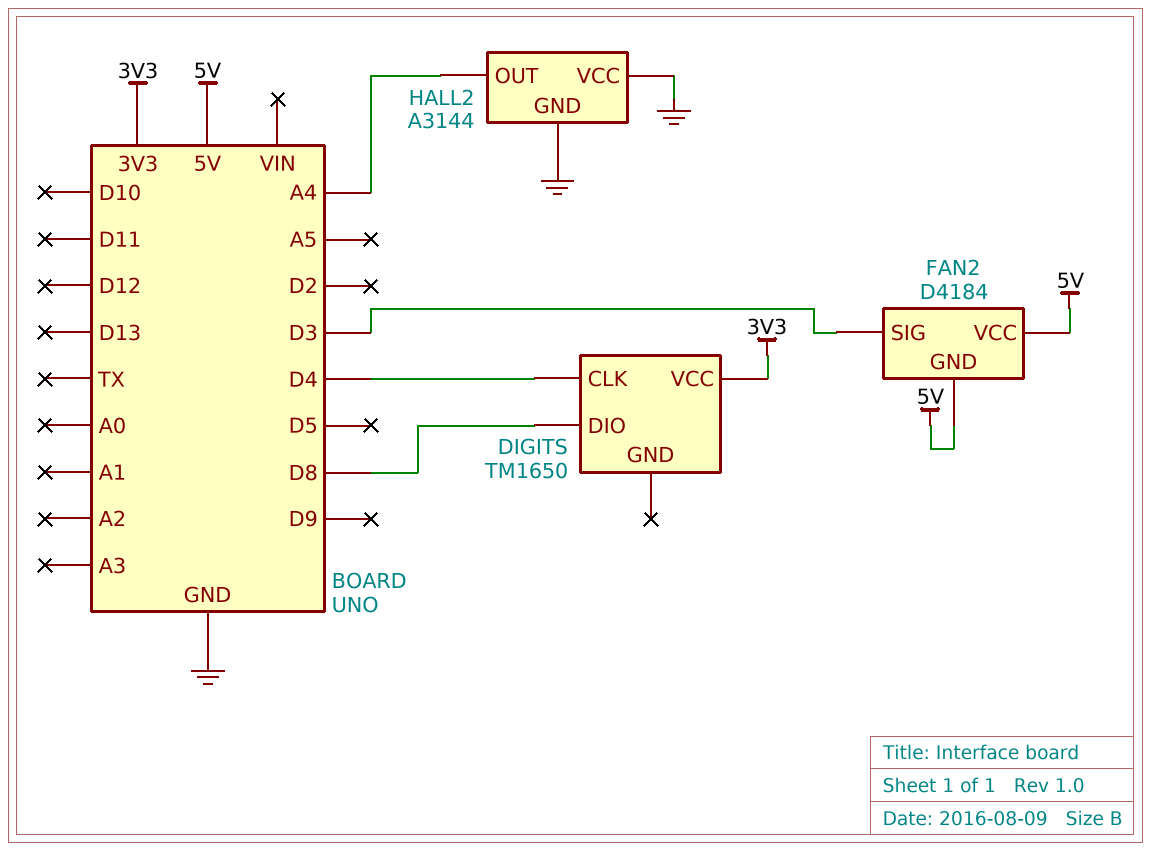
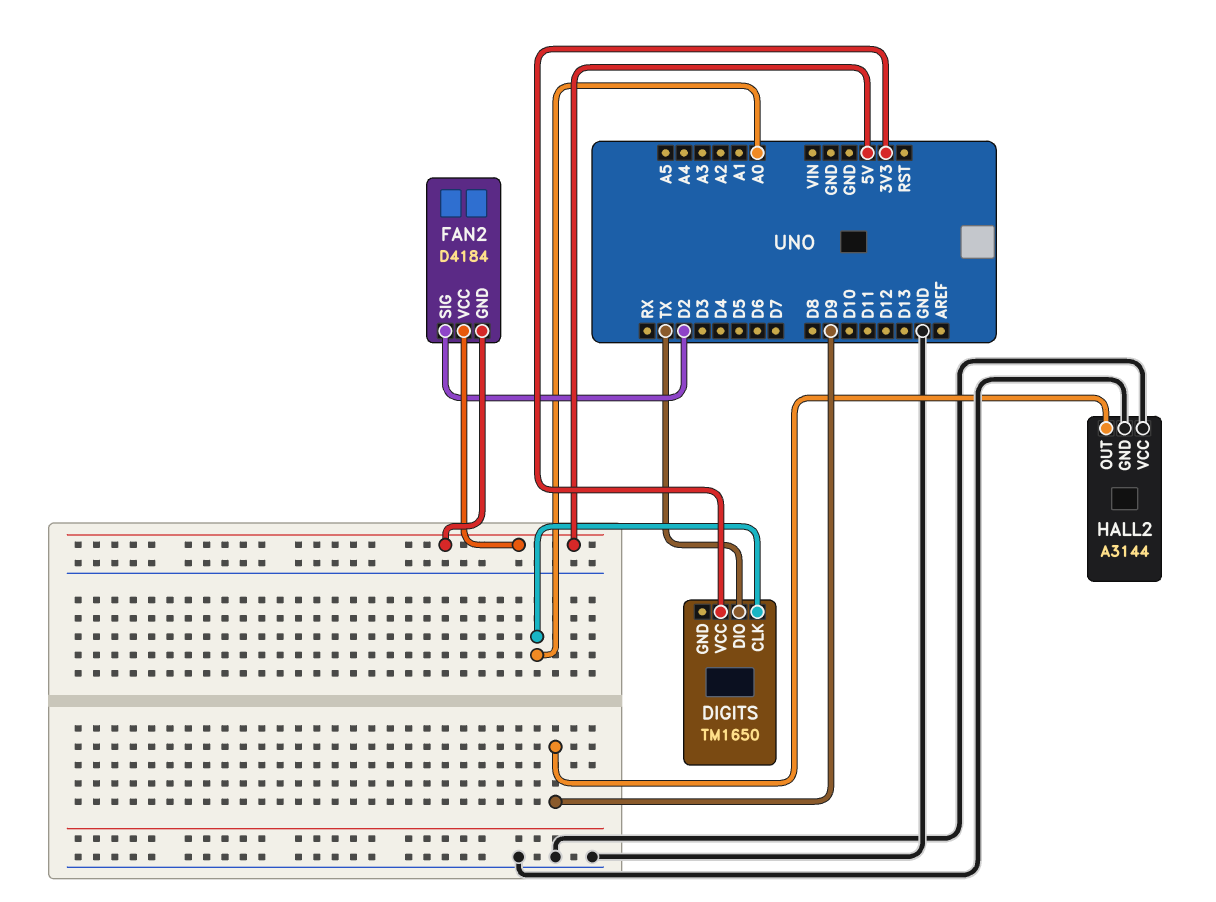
DIGITS pin CLK: D4 -> A0
DIGITS pin DIO: D8 -> TX
FAN2 pin SIG: D3 -> D2
HALL2 pin OUT: A4 -> D9

